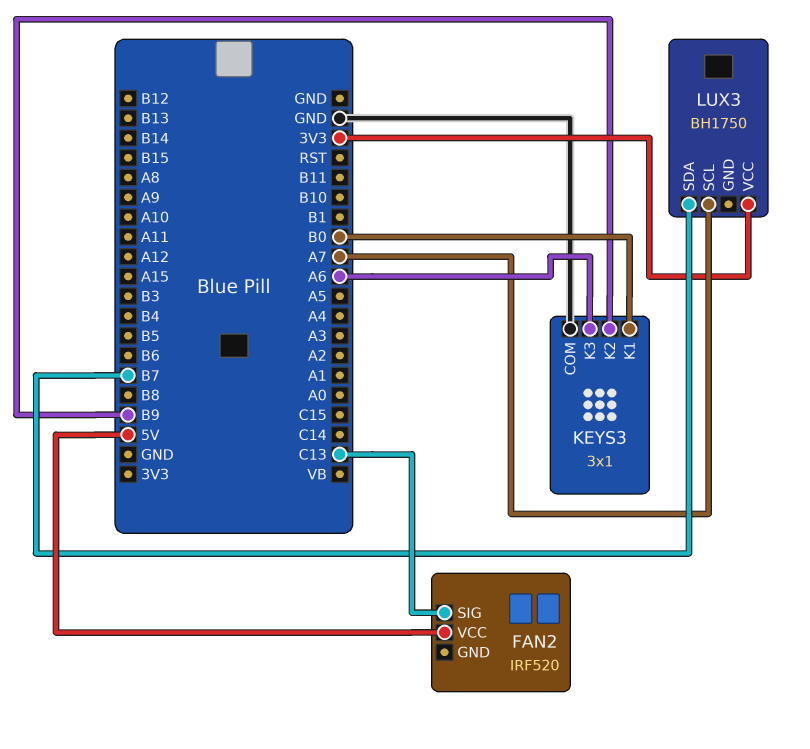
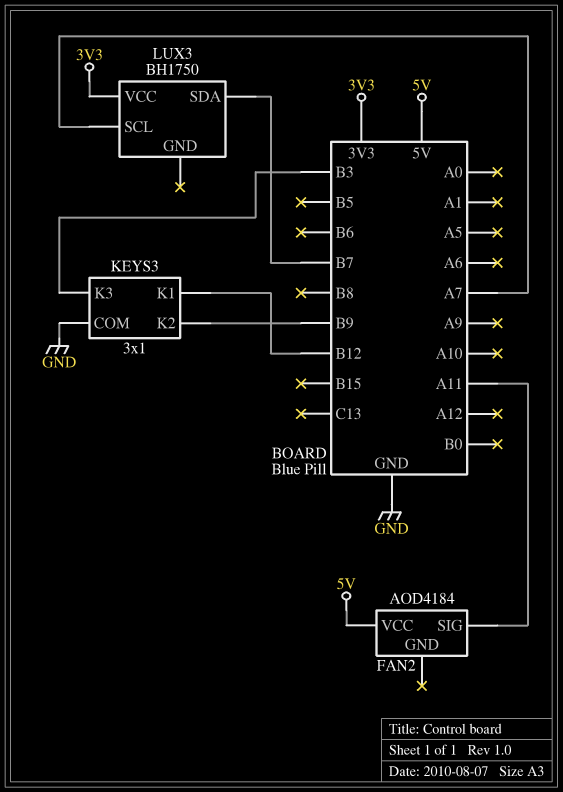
FAN2: IRF520 -> AOD4184
FAN2 pin SIG: C13 -> A11
KEYS3 pin K1: B0 -> B12
KEYS3 pin K3: A6 -> B3

